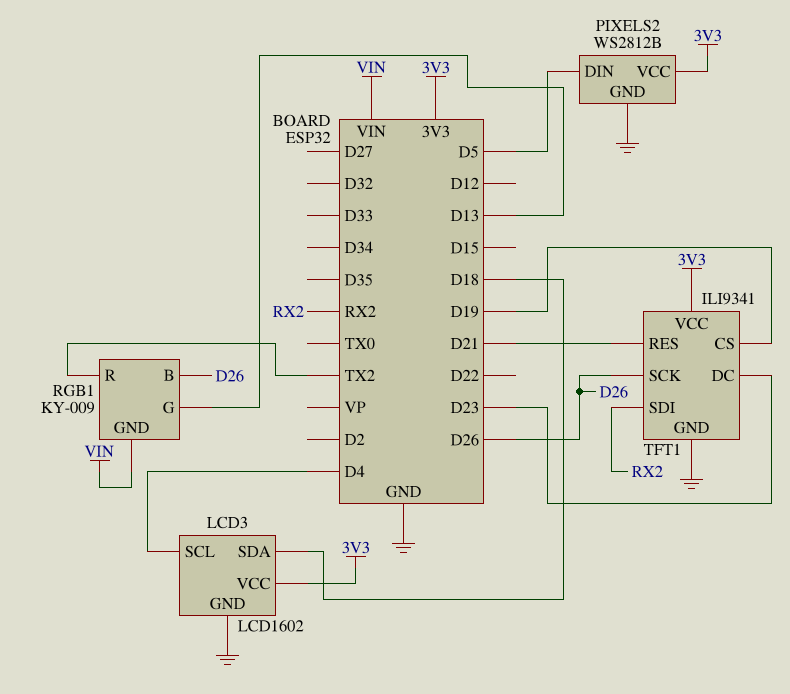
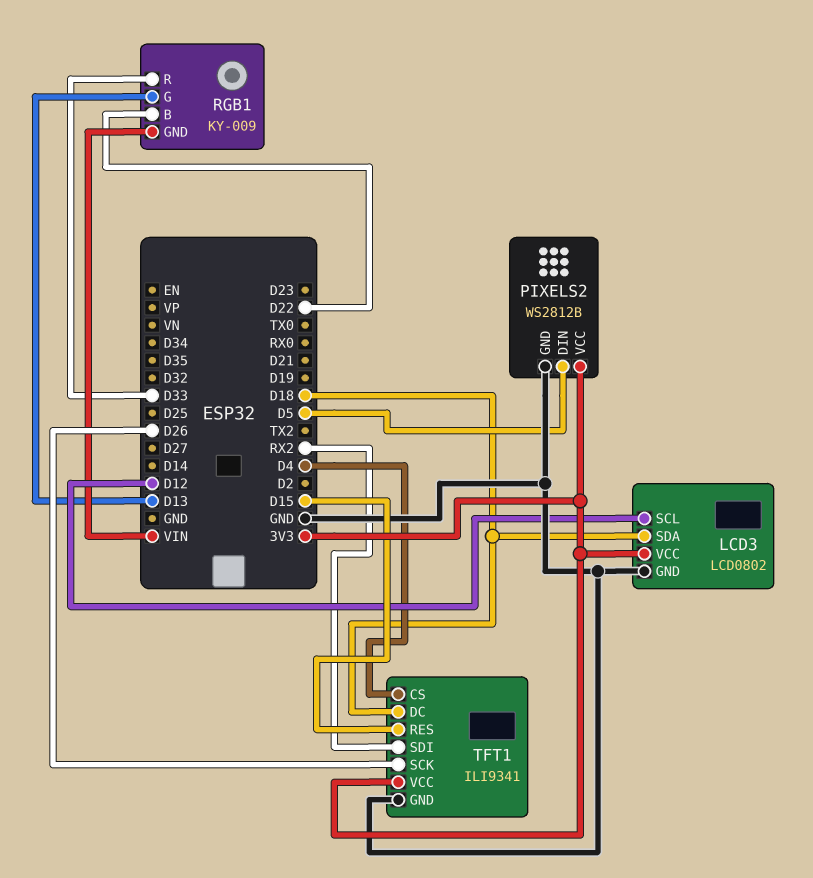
LCD3: LCD1602 -> LCD0802
LCD3 pin SCL: D4 -> D12
RGB1 pin B: D26 -> D22
RGB1 pin R: TX2 -> D33
TFT1 pin CS: D19 -> D4
TFT1 pin DC: D23 -> D18
TFT1 pin RES: D21 -> D15

